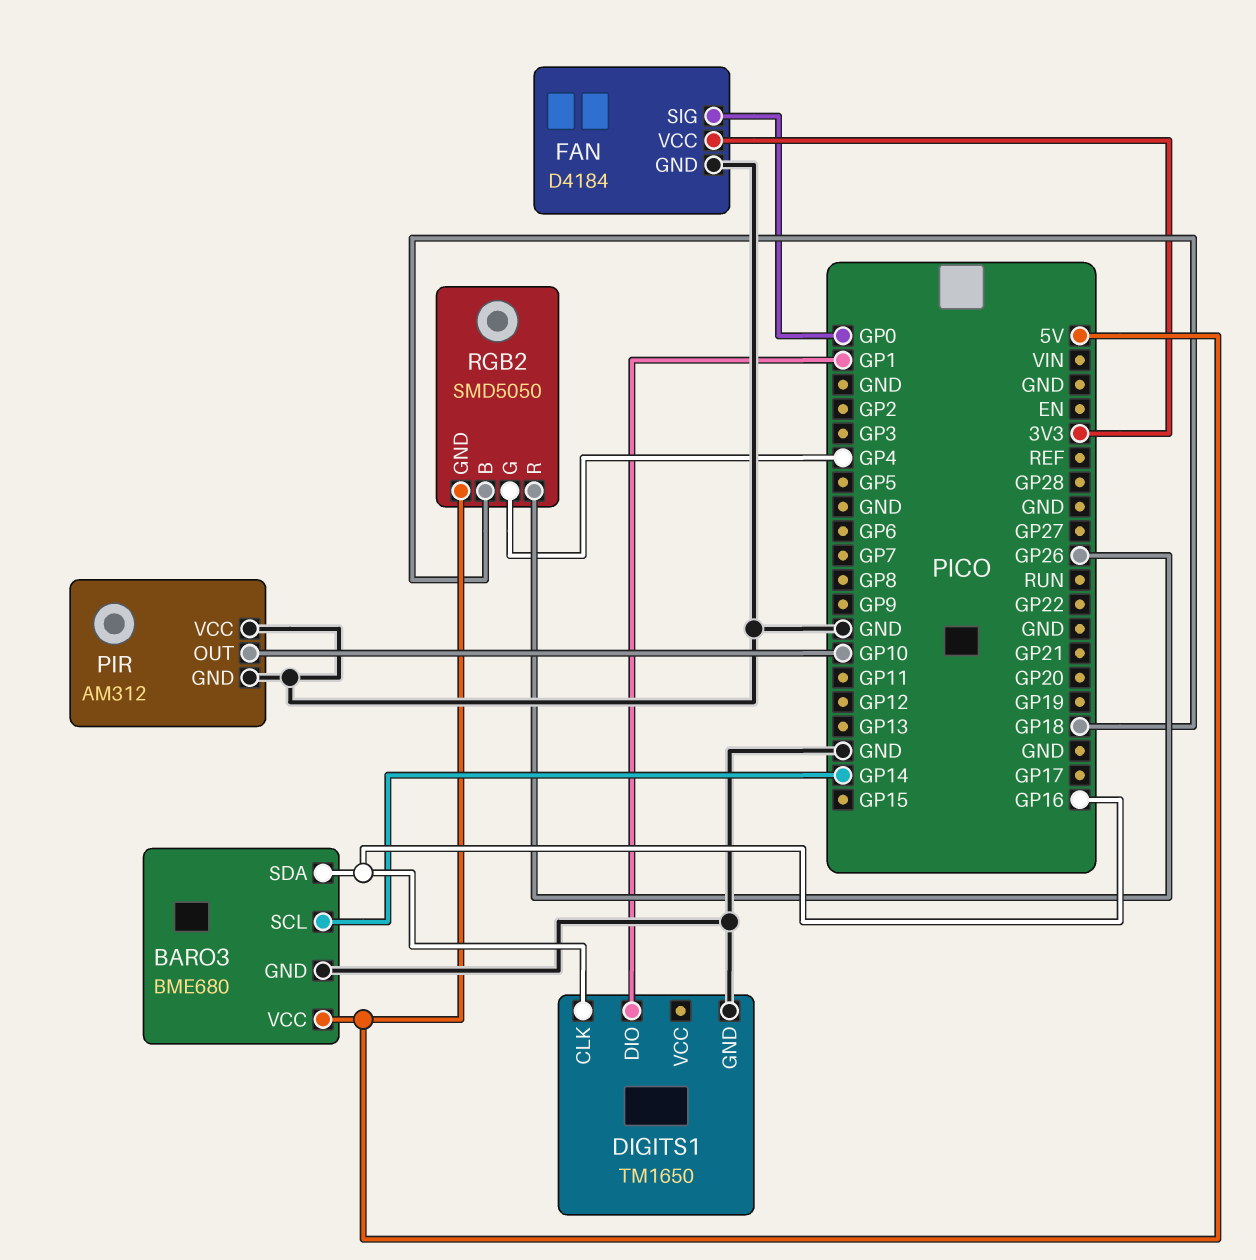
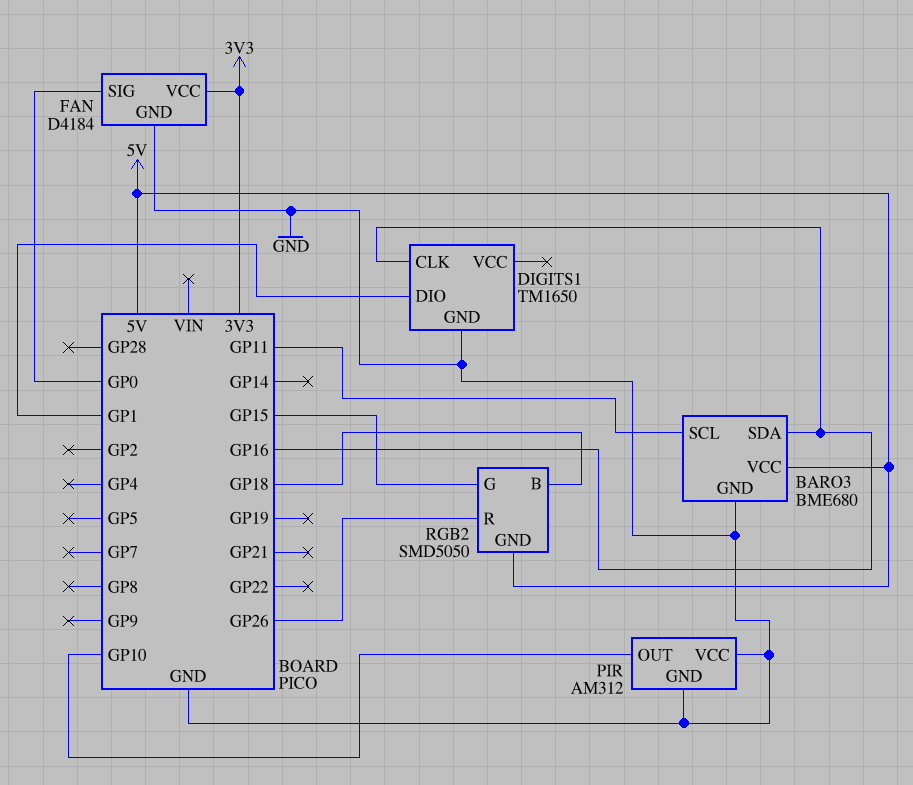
BARO3 pin SCL: GP14 -> GP11
RGB2 pin G: GP4 -> GP15

